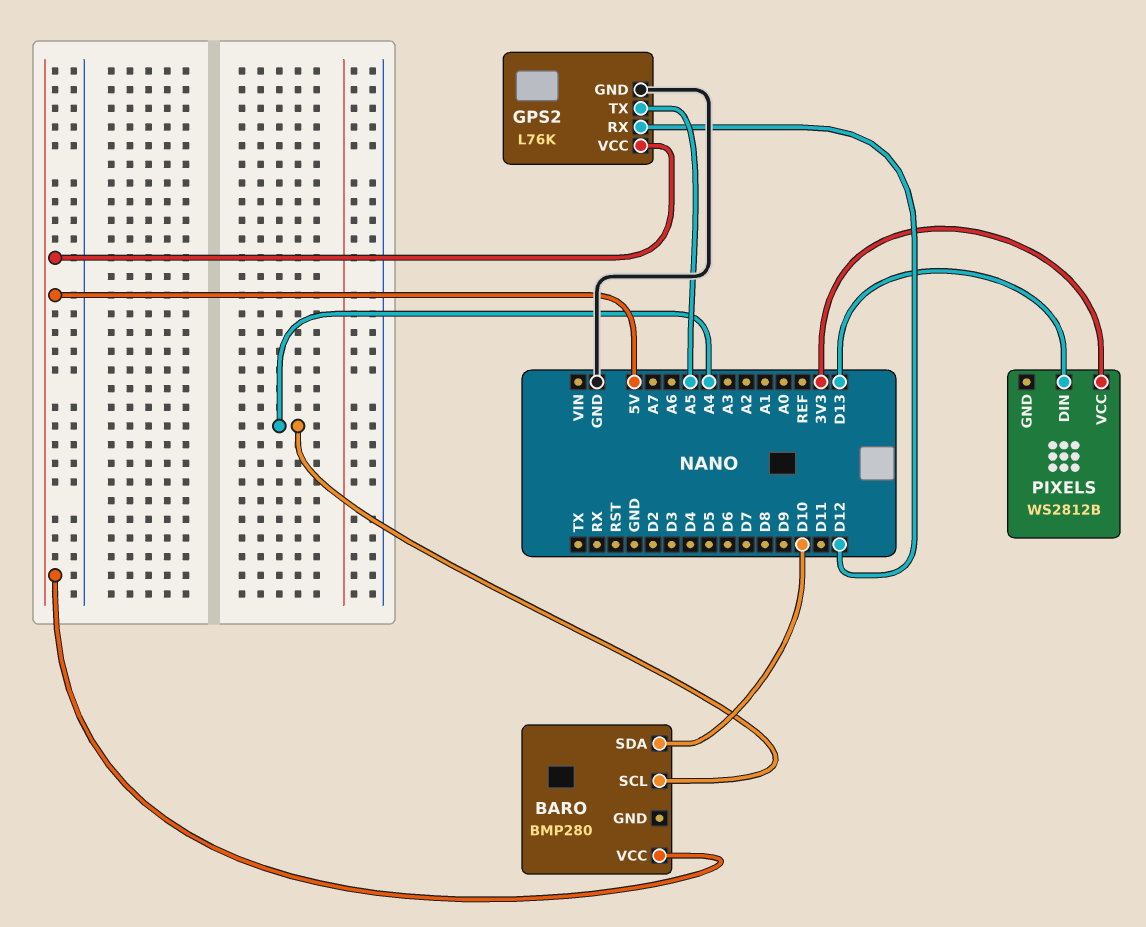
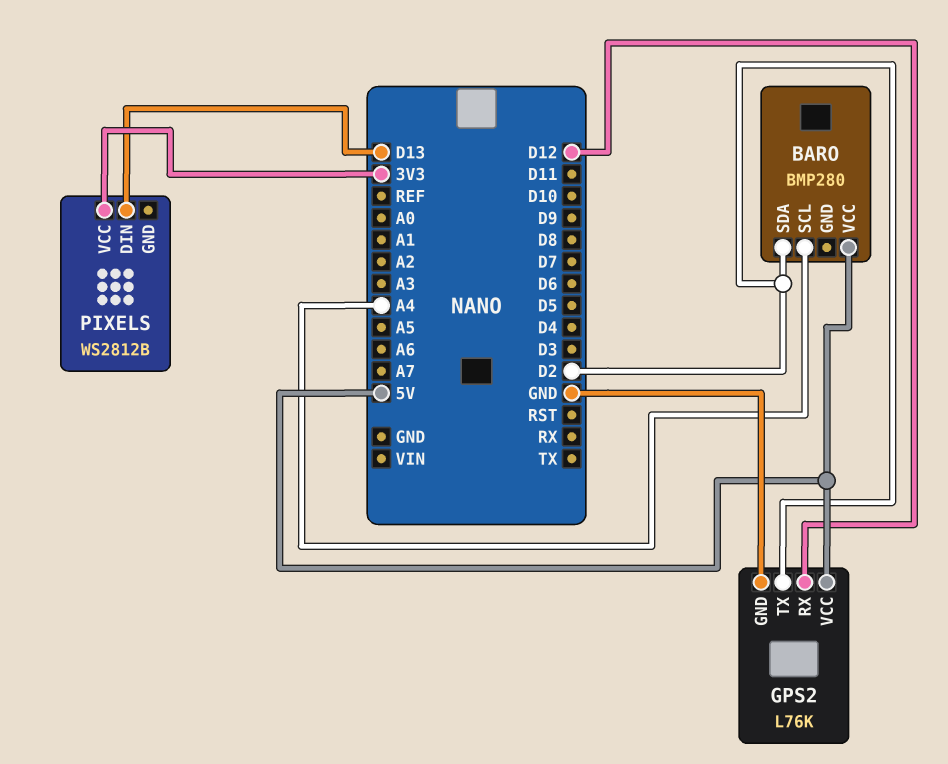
BARO pin SDA: D10 -> D2
GPS2 pin TX: A5 -> D2

